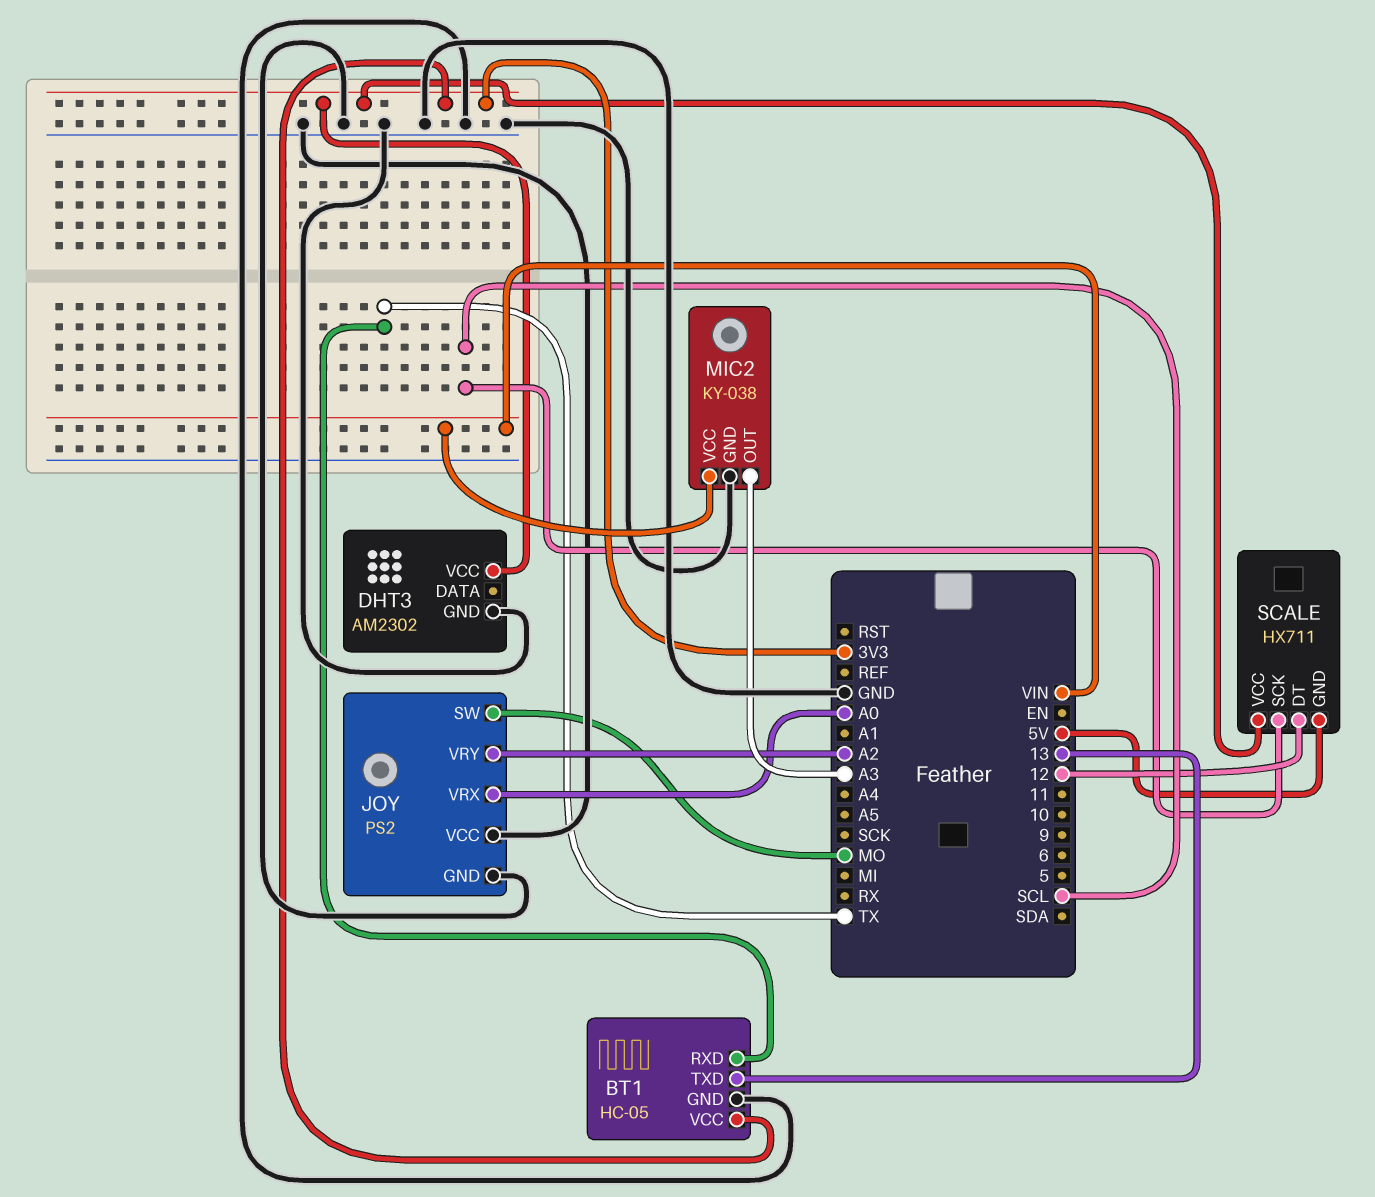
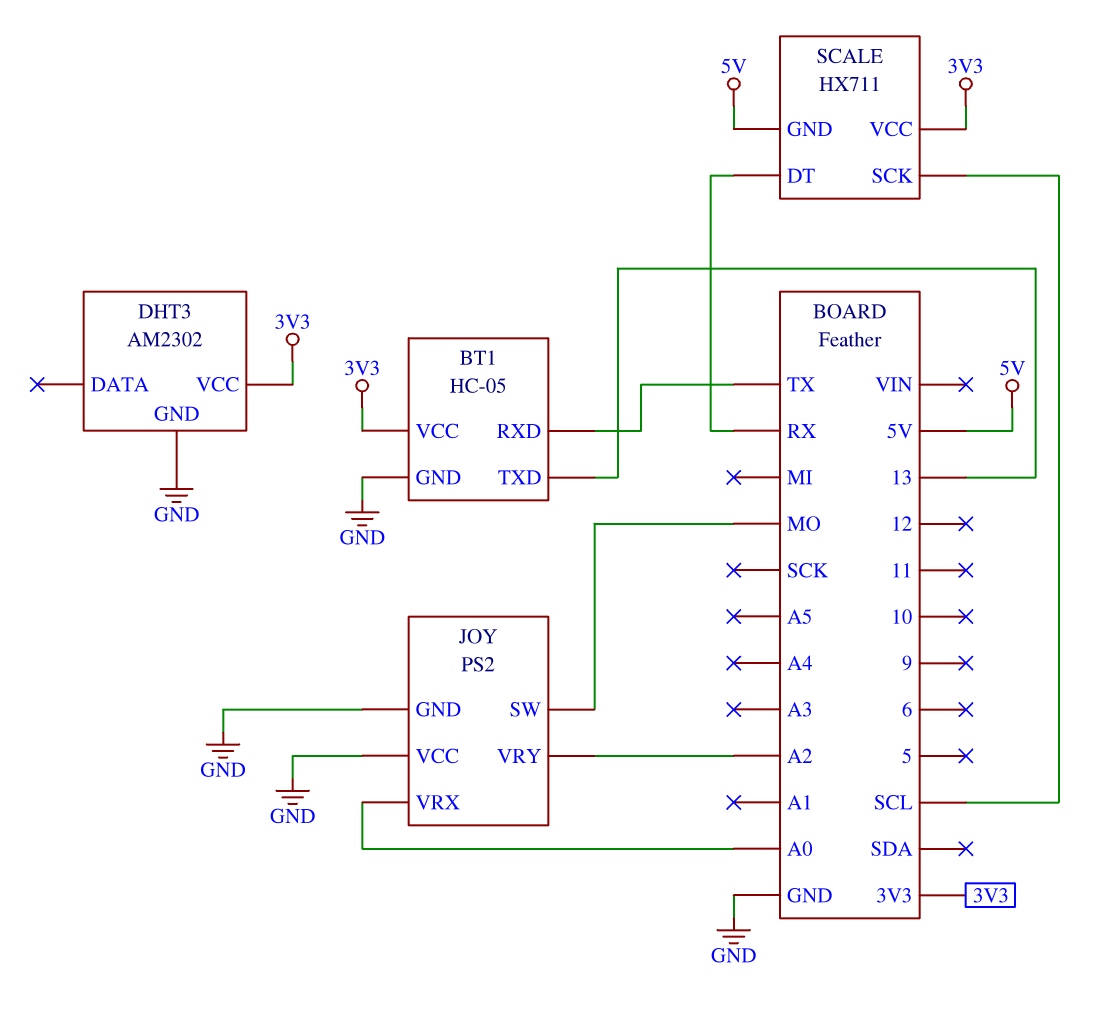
MIC2: KY-038 -> none
MIC2 pin GND: GND -> none
MIC2 pin OUT: A3 -> none
MIC2 pin VCC: VIN -> none
SCALE pin DT: 12 -> RX

